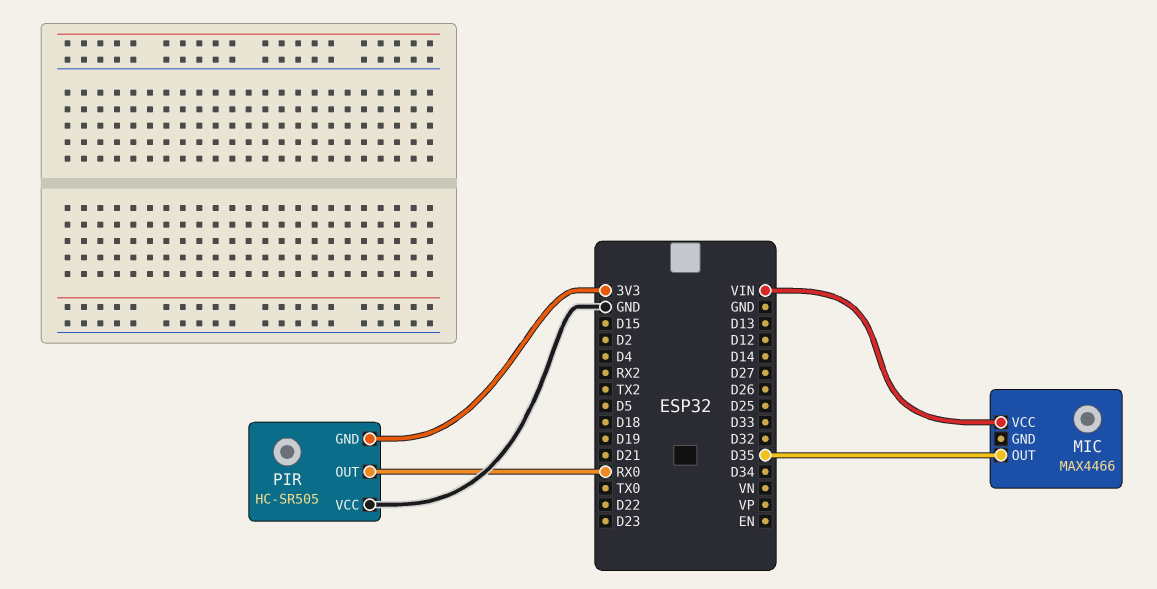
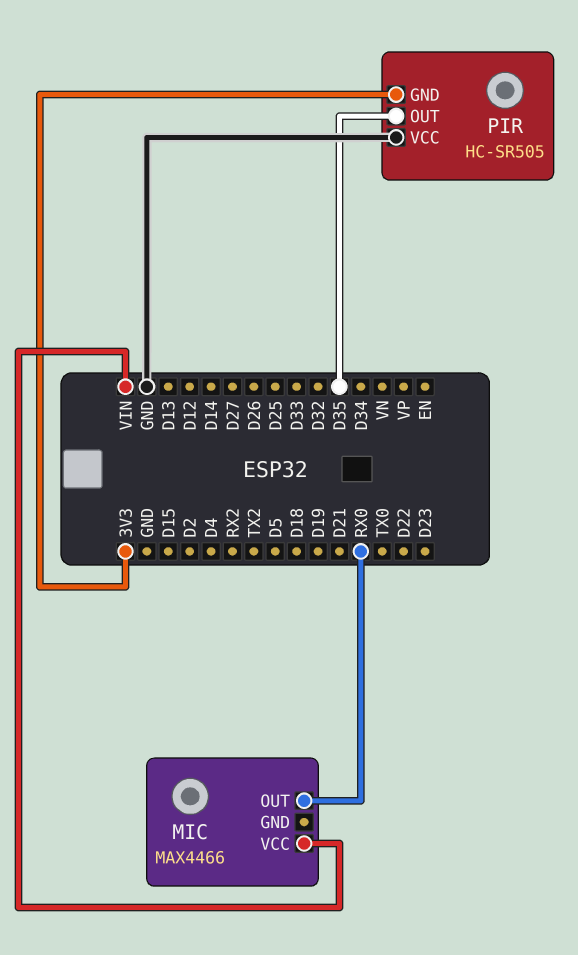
MIC pin OUT: D35 -> RX0
PIR pin OUT: RX0 -> D35

